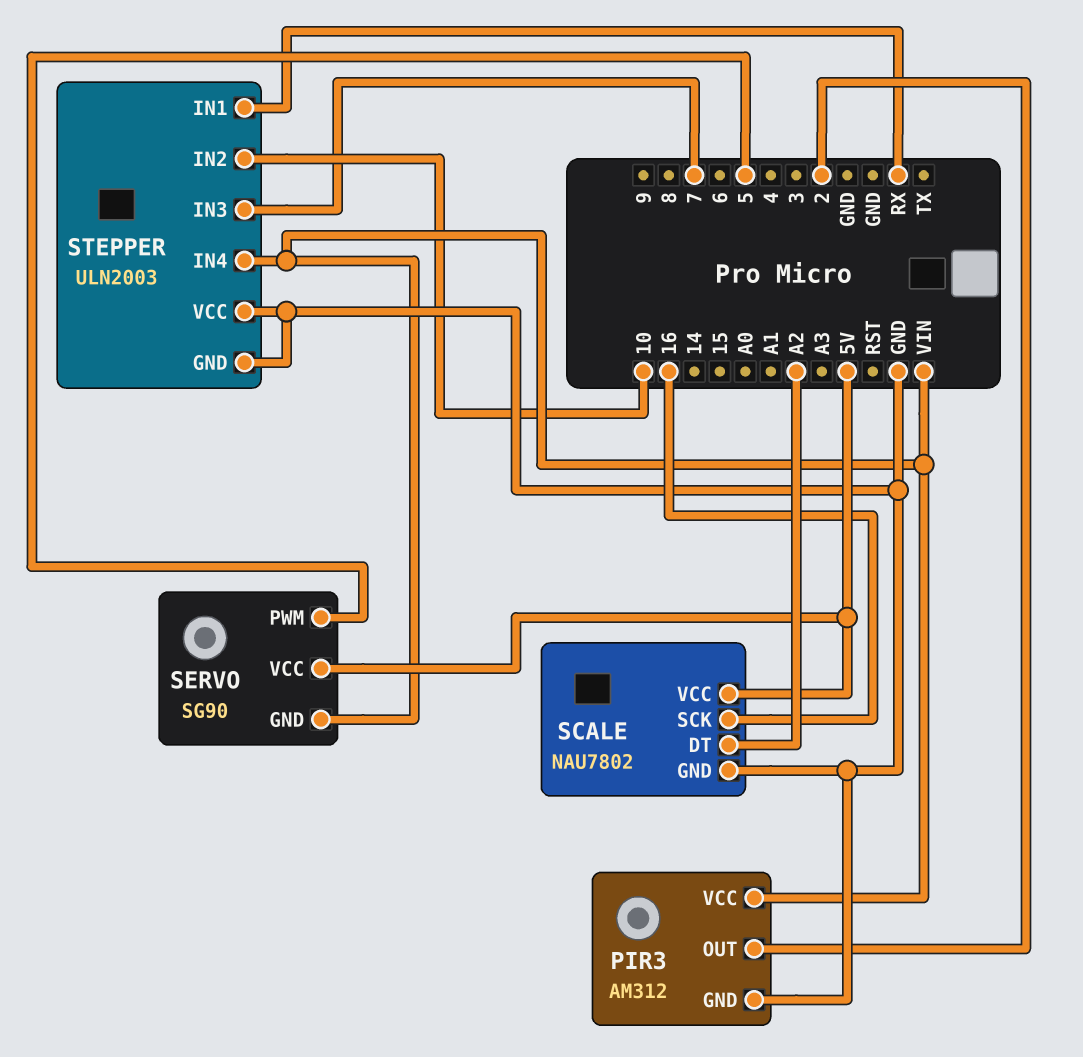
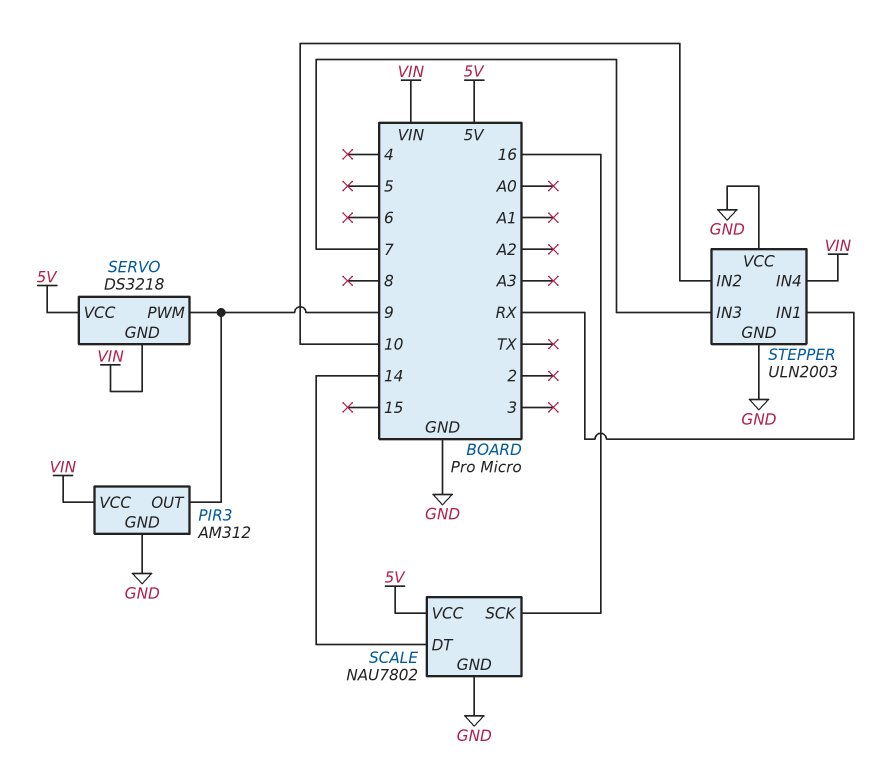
PIR3 pin OUT: 2 -> 9
SCALE pin DT: A2 -> 14
SERVO: SG90 -> DS3218
SERVO pin PWM: 5 -> 9

